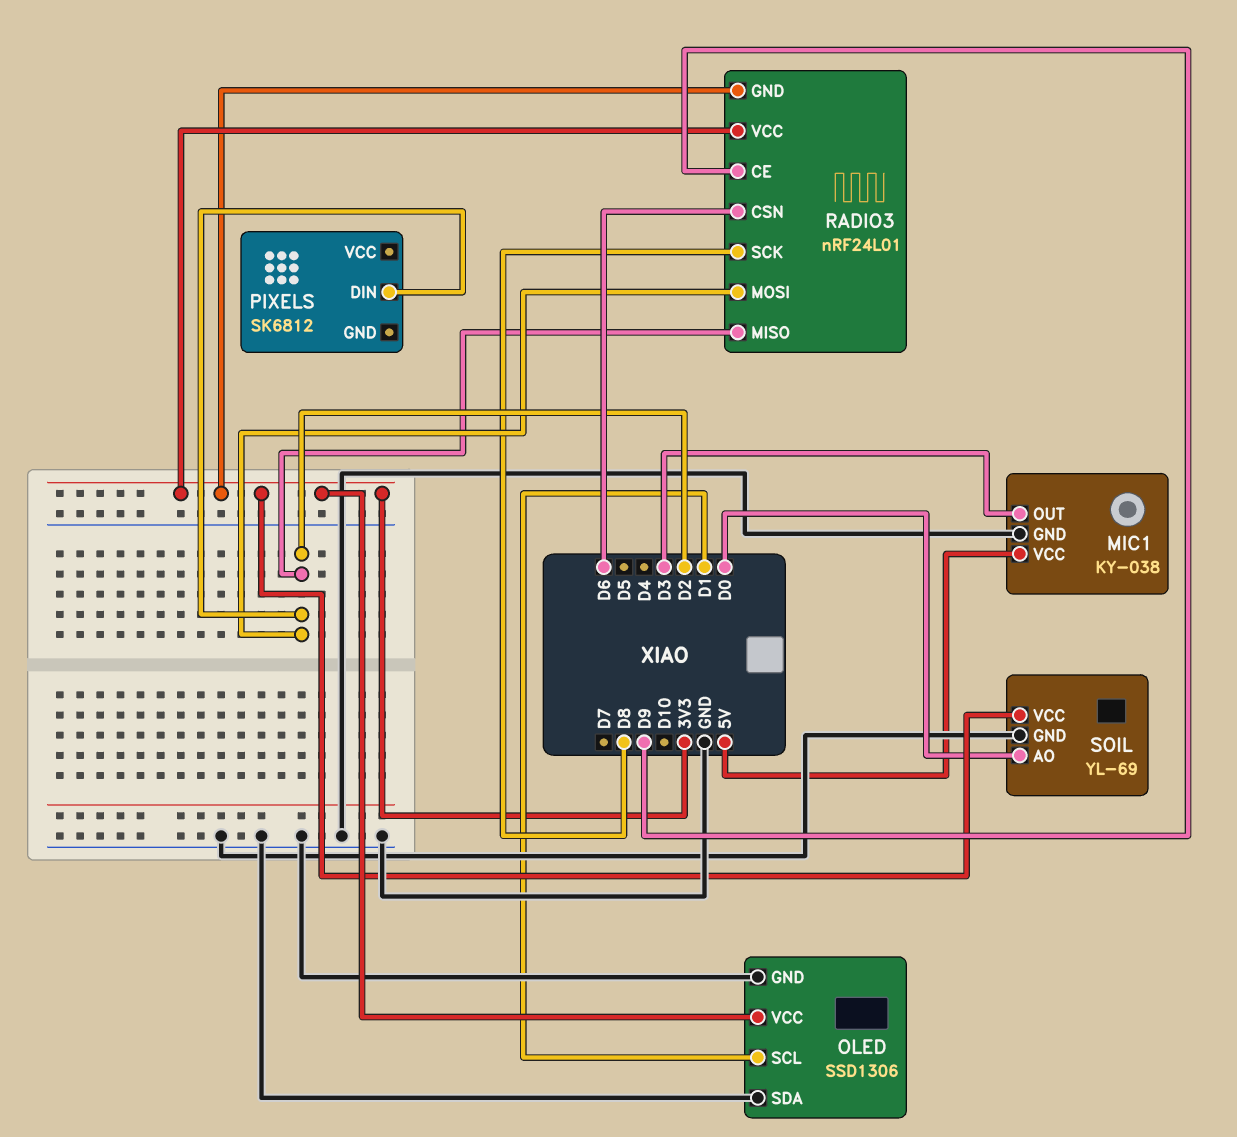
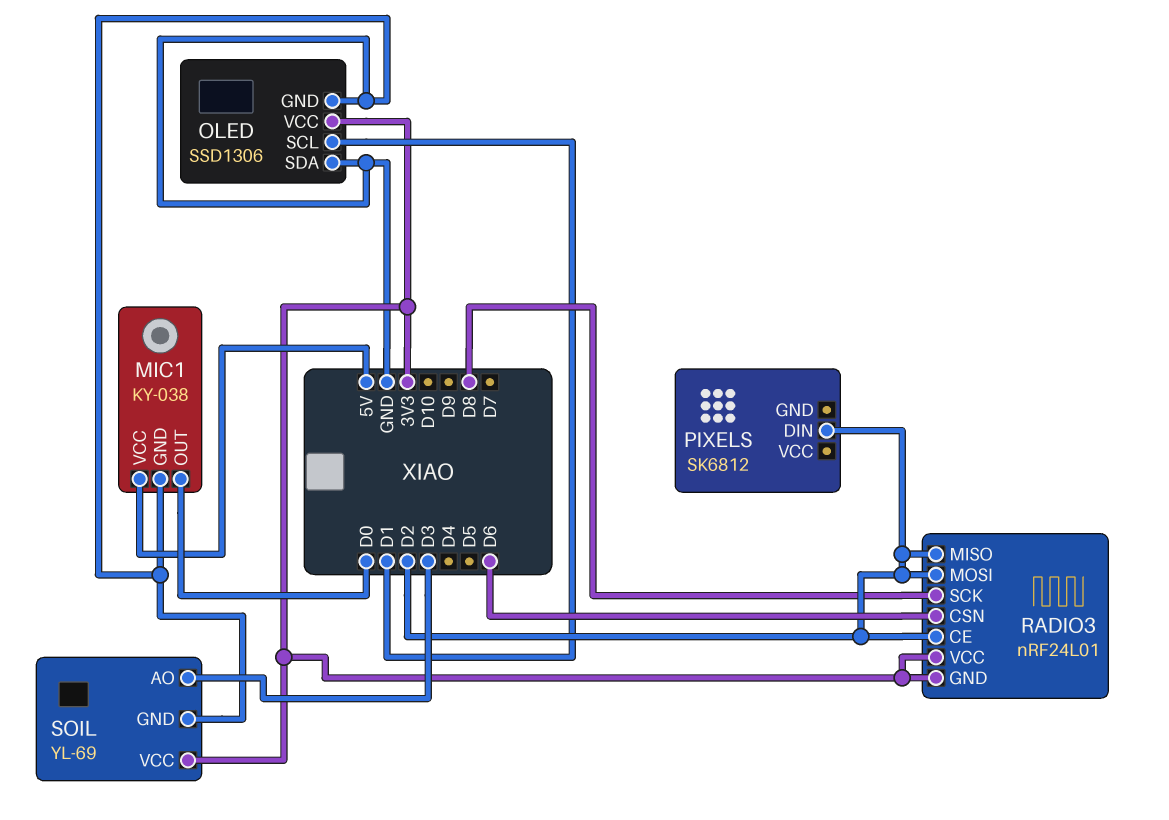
MIC1 pin OUT: D3 -> D0
RADIO3 pin CE: D9 -> D2
SOIL pin AO: D0 -> D3

